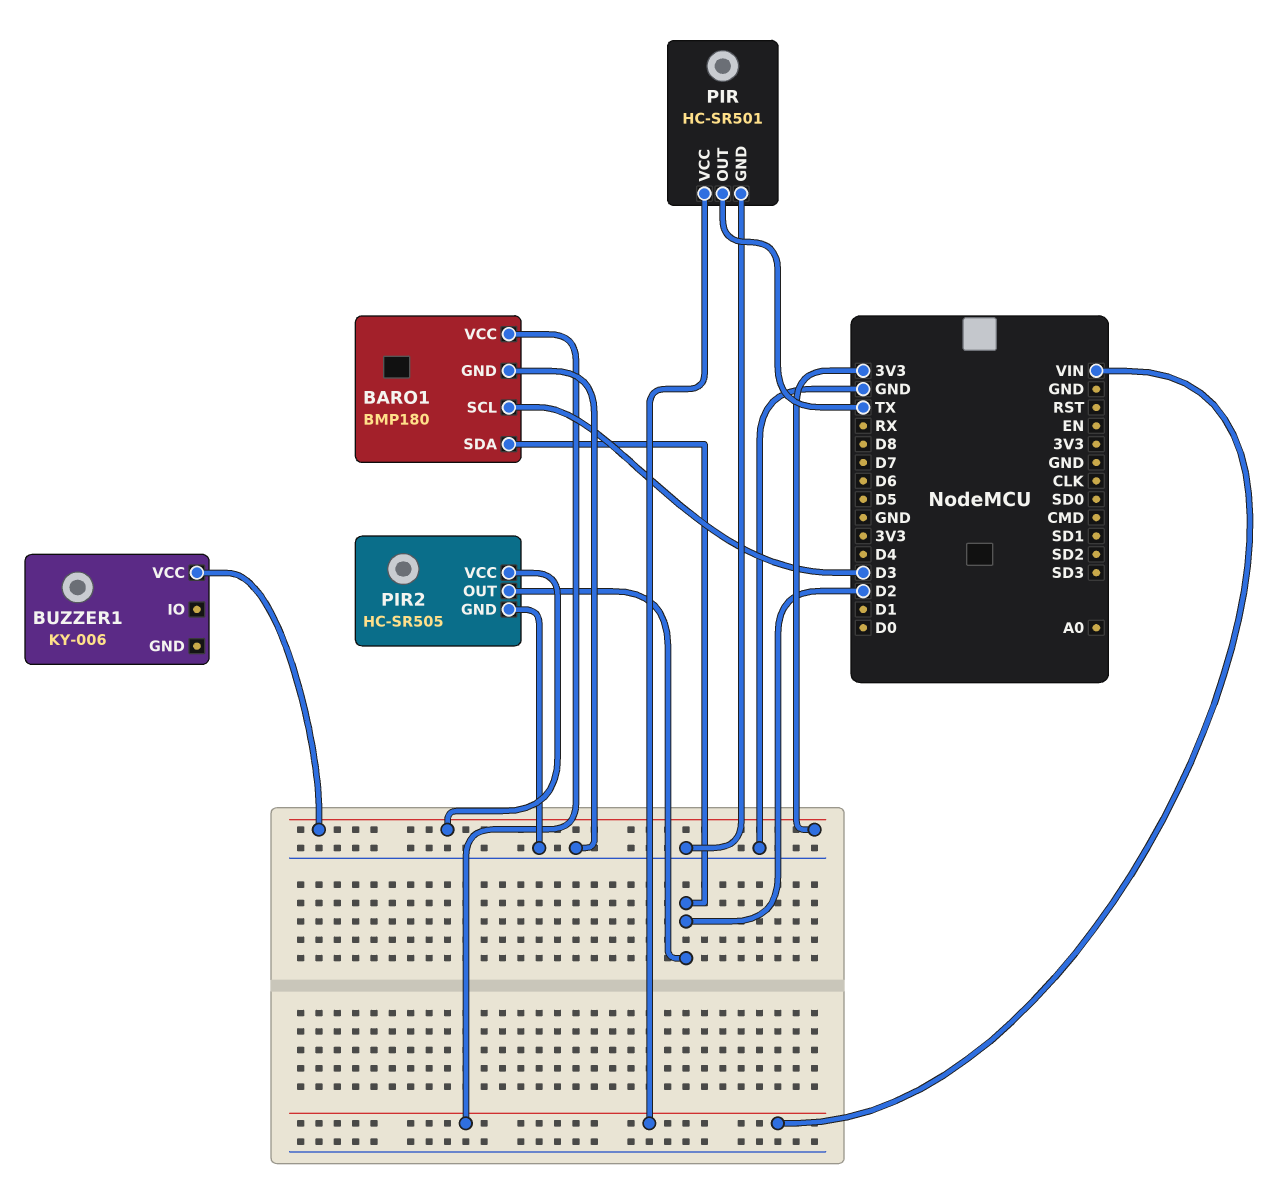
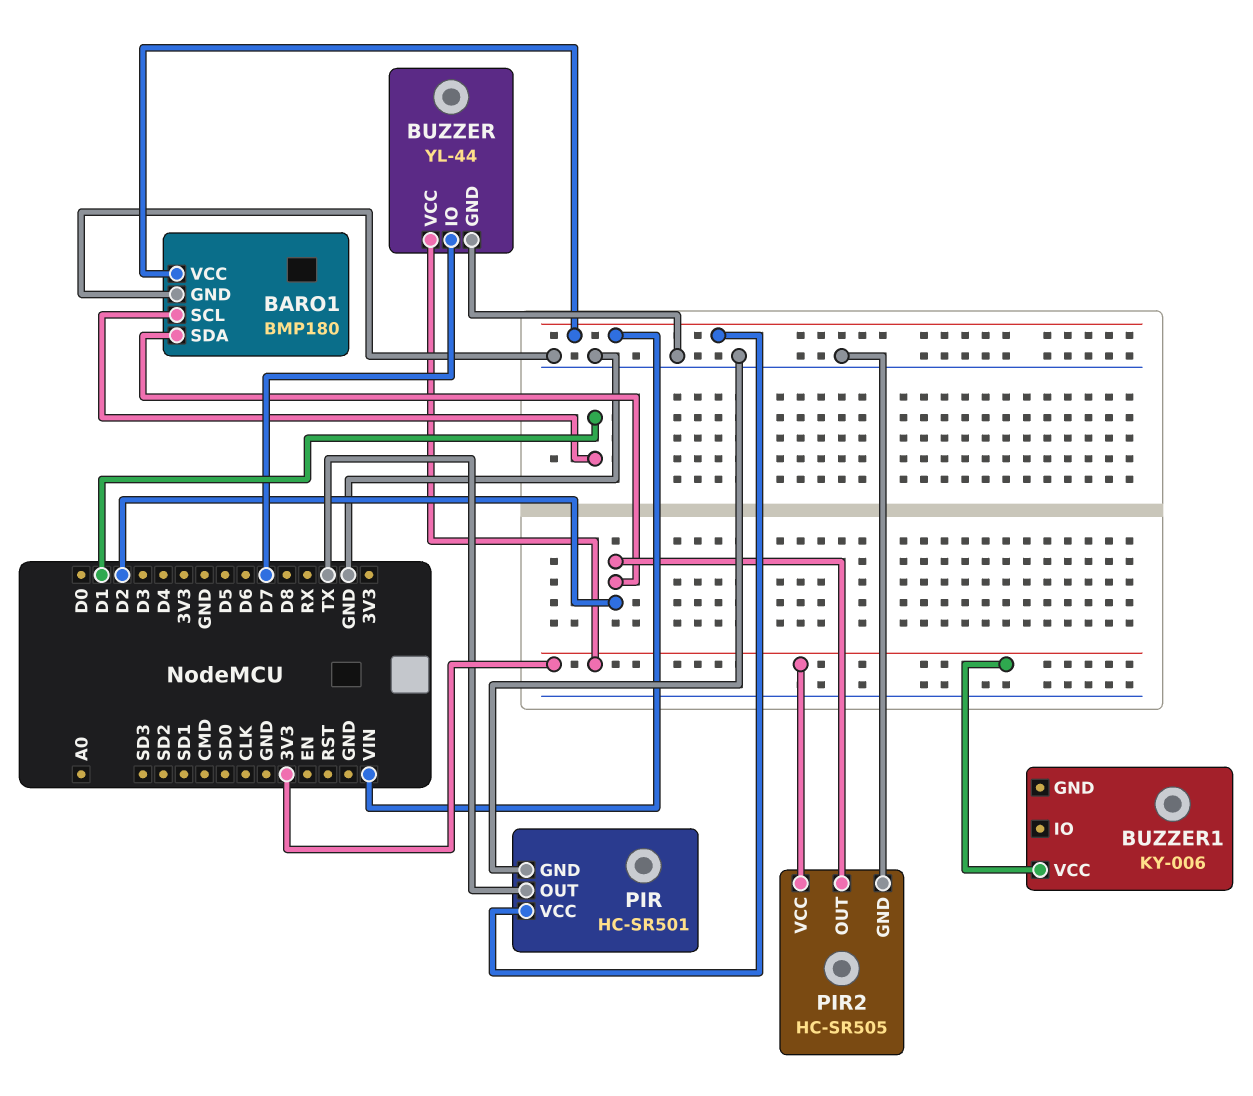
BARO1 pin SCL: D3 -> D1
BUZZER: none -> YL-44
BUZZER pin GND: none -> GND
BUZZER pin IO: none -> D7
BUZZER pin VCC: none -> 3V3

